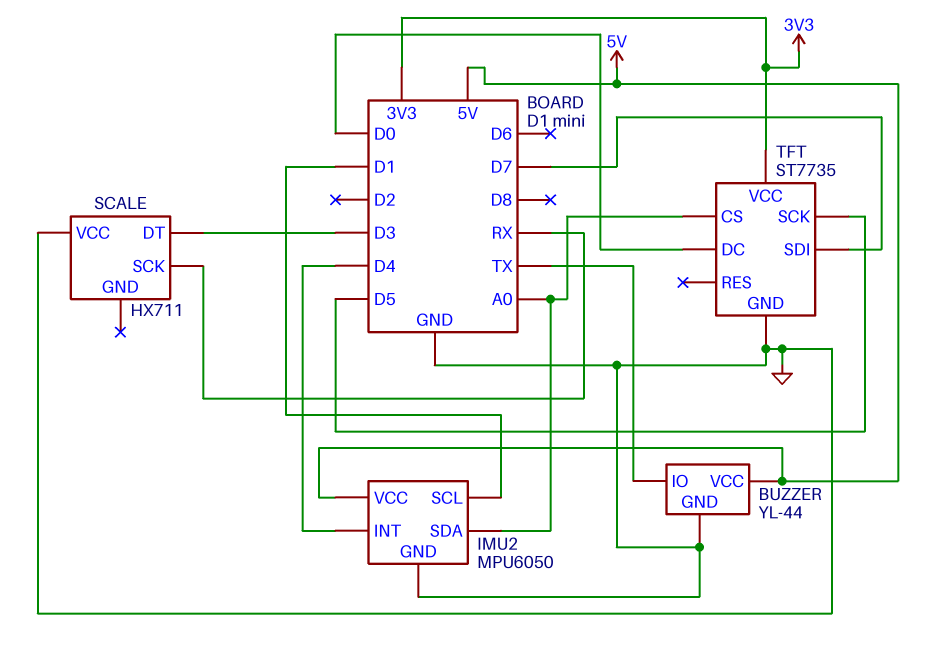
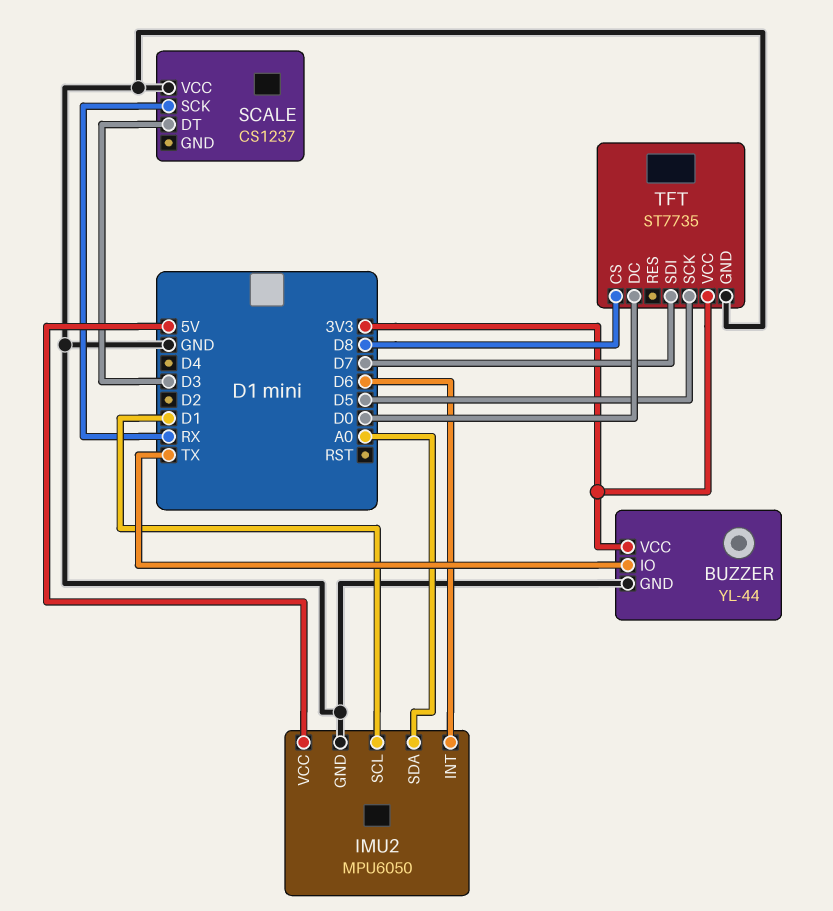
BUZZER pin VCC: 5V -> 3V3
IMU2 pin INT: D4 -> D6
SCALE: HX711 -> CS1237
TFT pin CS: A0 -> D8

